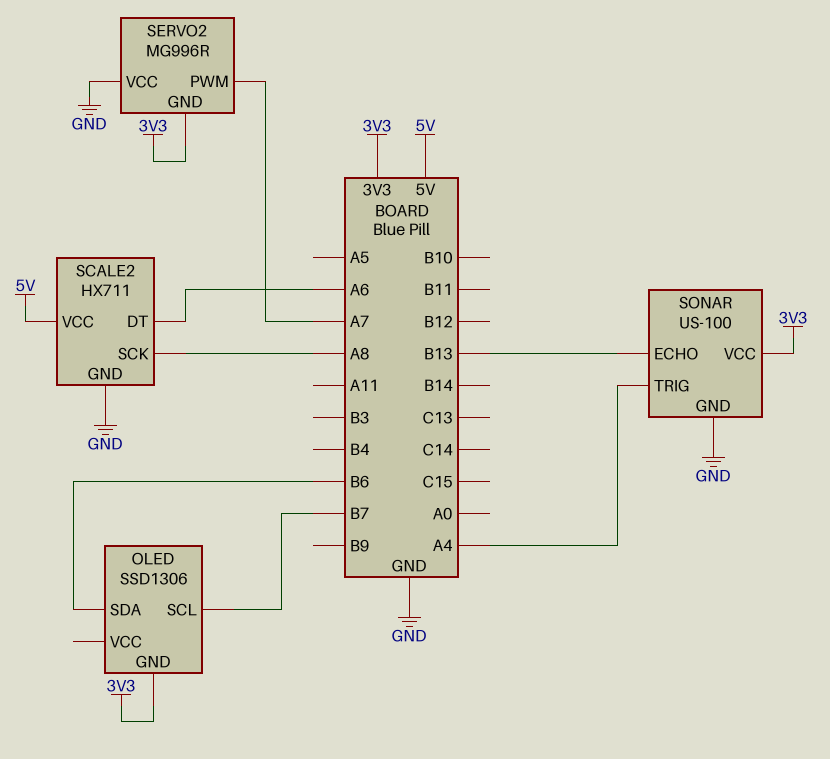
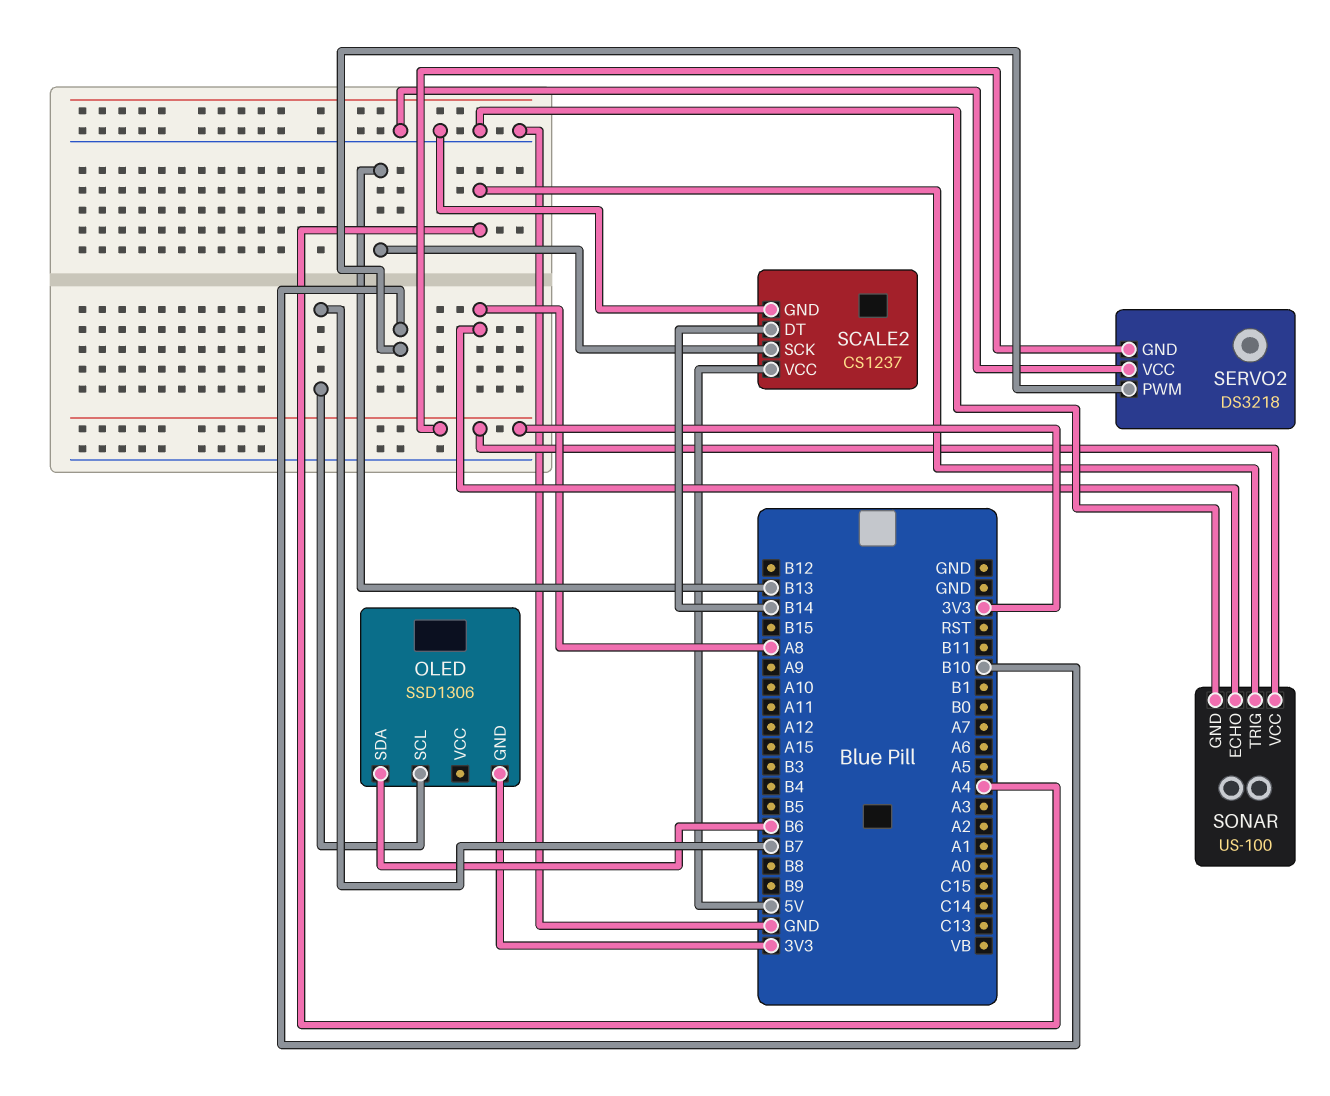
SCALE2: HX711 -> CS1237
SCALE2 pin DT: A6 -> B14
SCALE2 pin SCK: A8 -> B13
SERVO2: MG996R -> DS3218
SERVO2 pin PWM: A7 -> B10
SONAR pin ECHO: B13 -> A8

